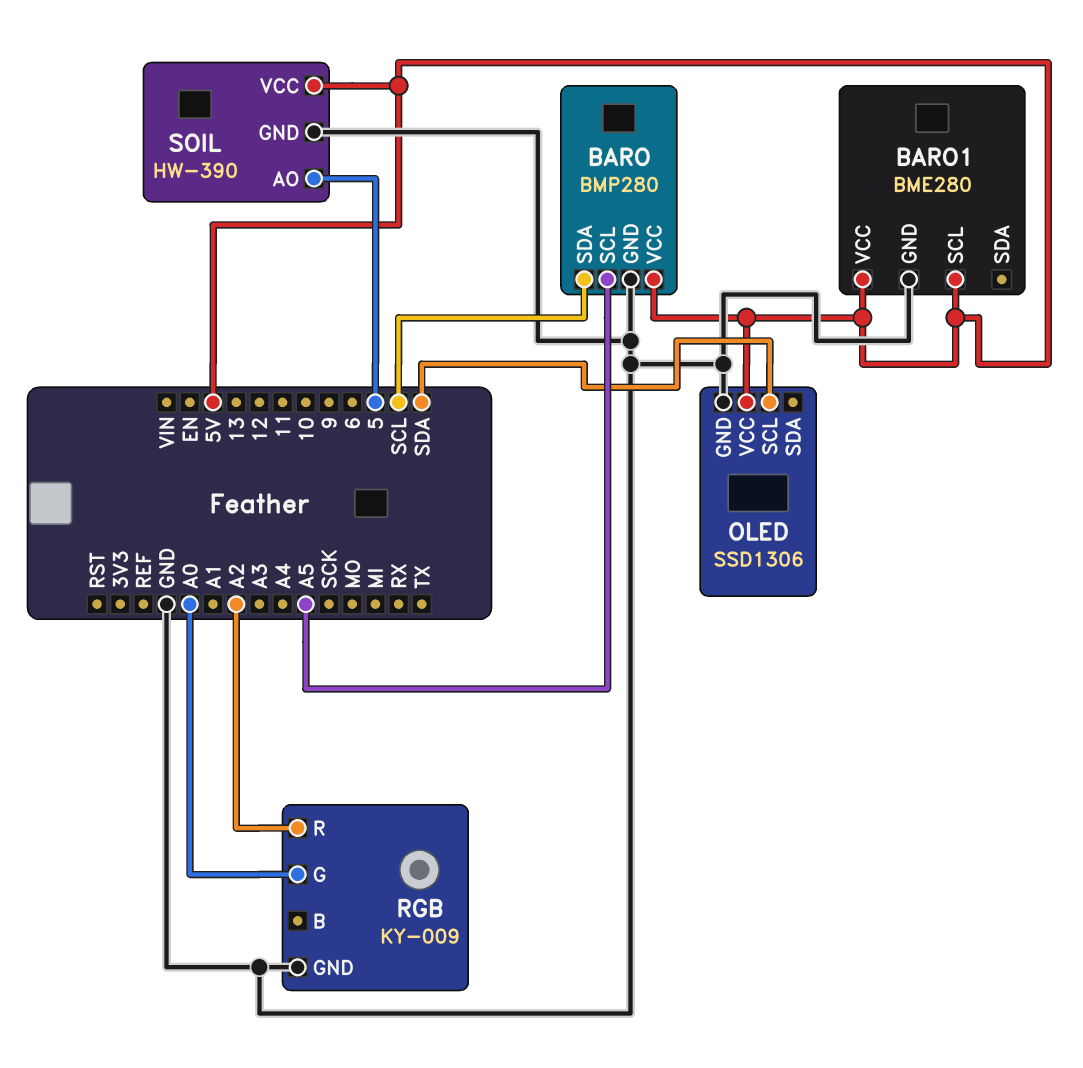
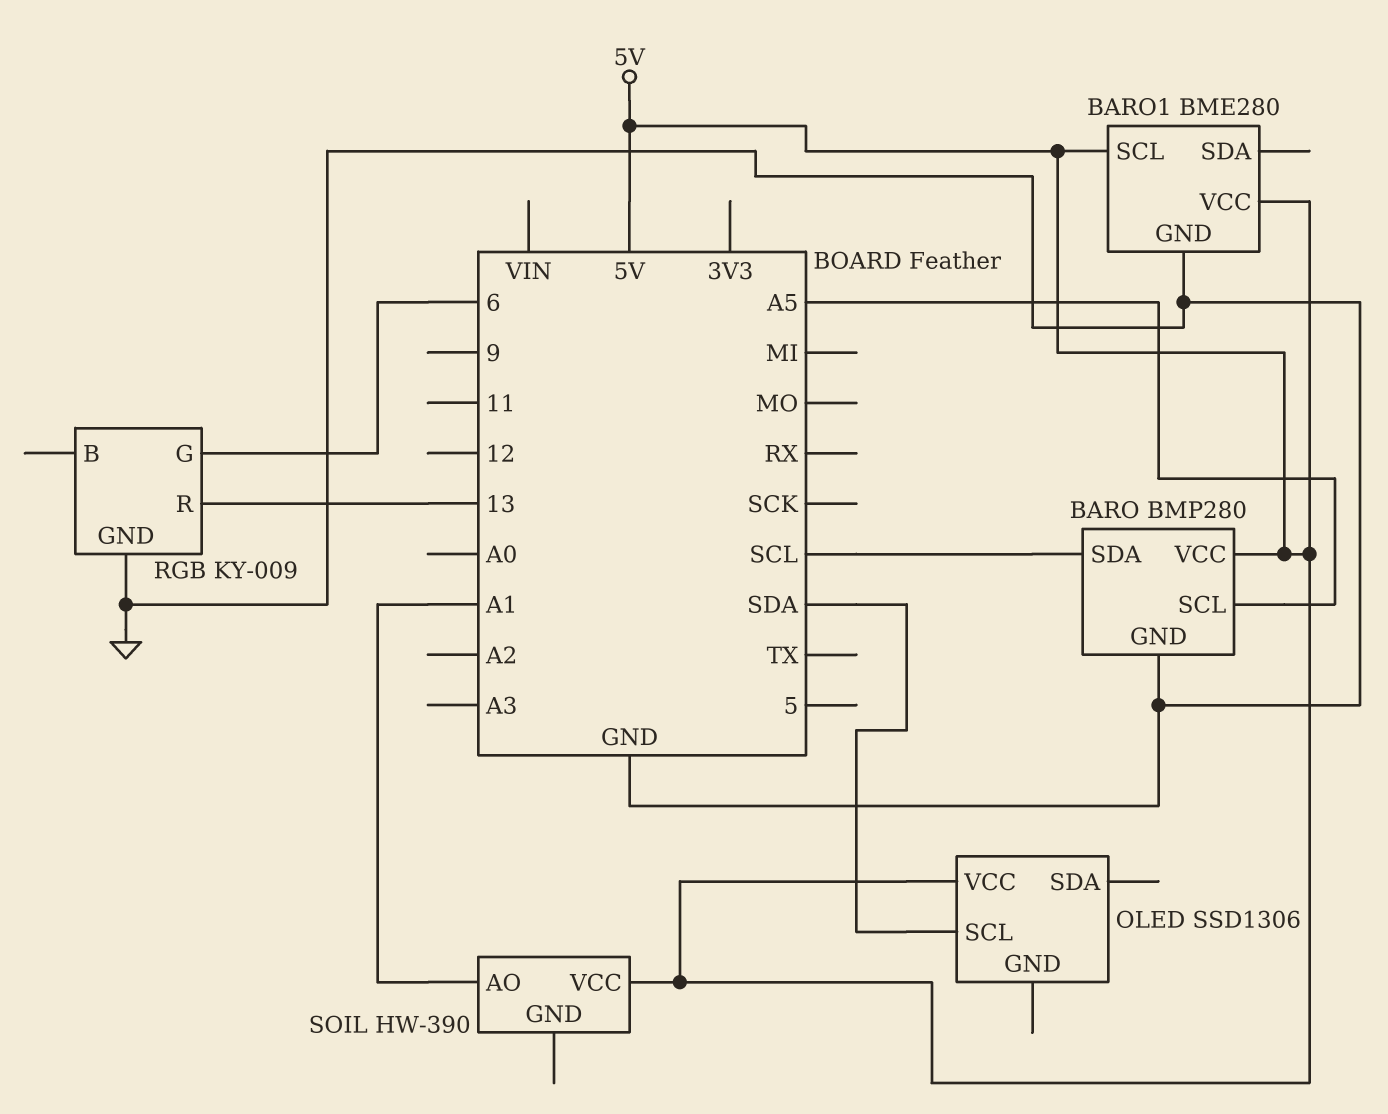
OLED pin GND: GND -> none
RGB pin G: A0 -> 6
RGB pin R: A2 -> 13
SOIL pin AO: 5 -> A1
SOIL pin GND: GND -> none

